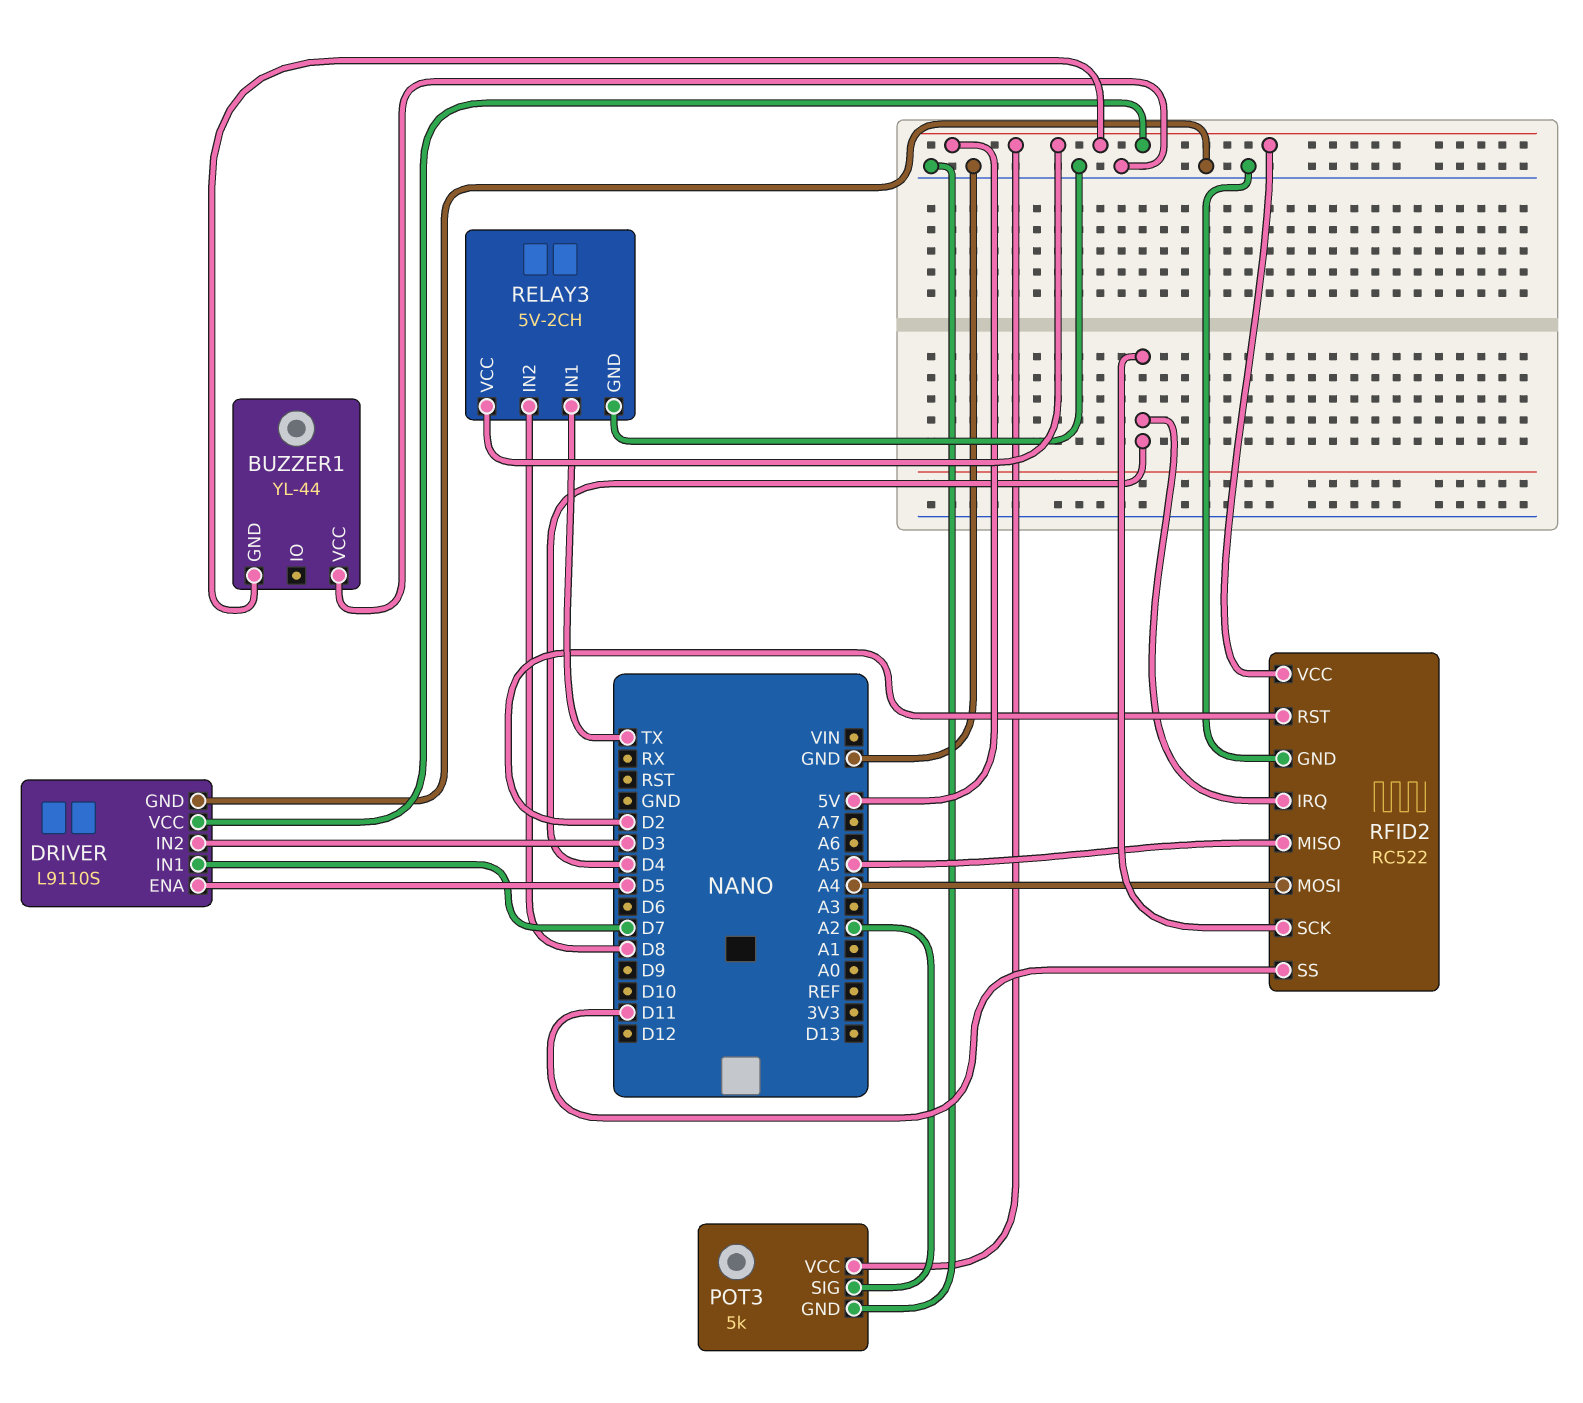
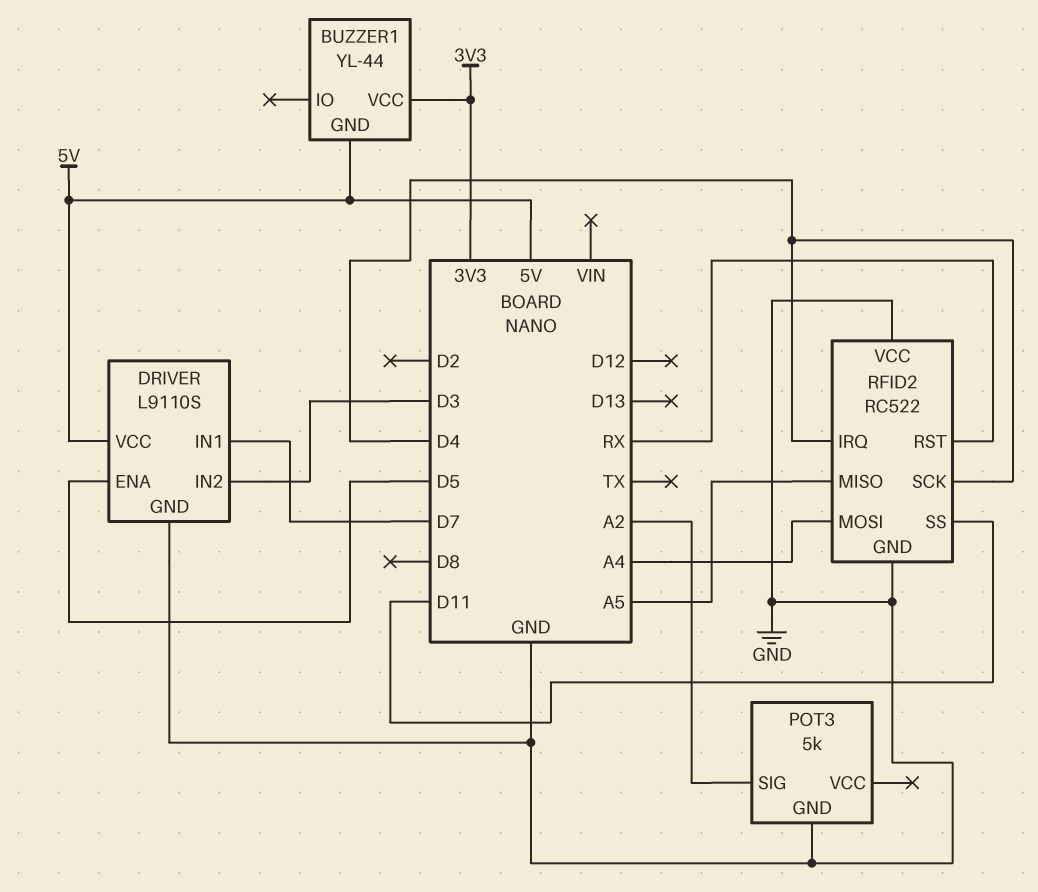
BUZZER1 pin VCC: GND -> 3V3
POT3 pin VCC: 5V -> none
RELAY3: 5V-2CH -> none
RELAY3 pin GND: GND -> none
RELAY3 pin IN1: TX -> none
RELAY3 pin IN2: D8 -> none
RELAY3 pin VCC: 5V -> none
RFID2 pin RST: D2 -> RX
RFID2 pin VCC: 5V -> GND

